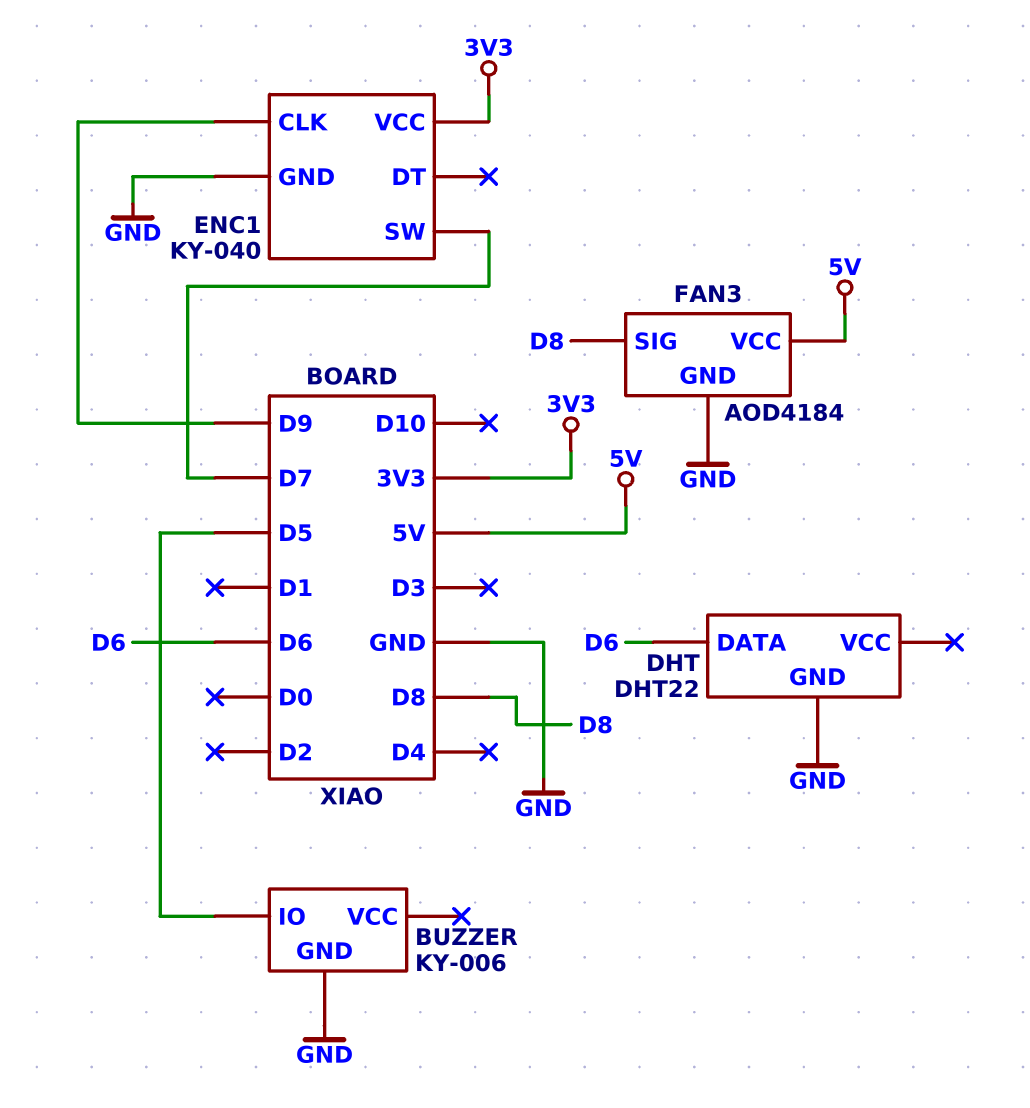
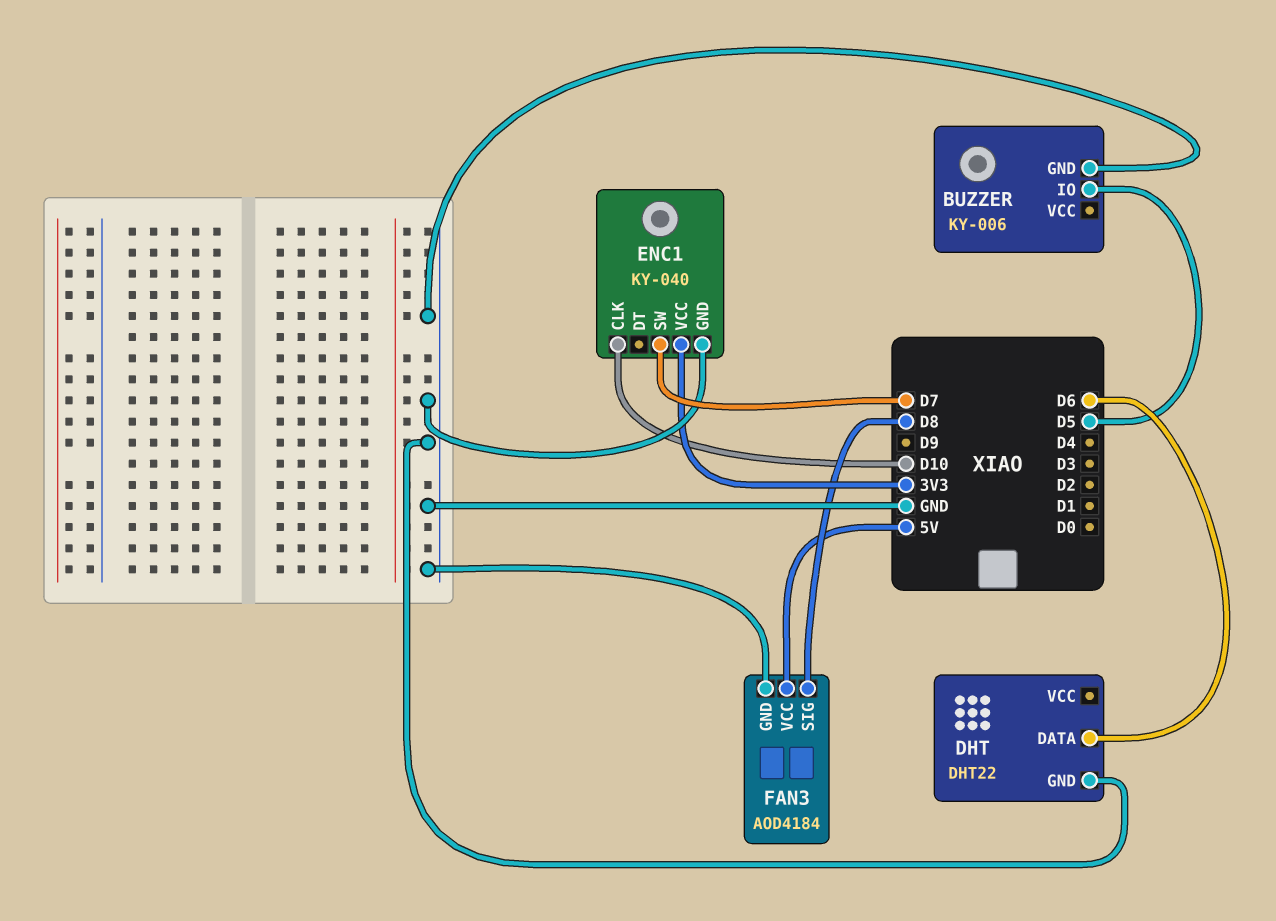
ENC1 pin CLK: D9 -> D10

